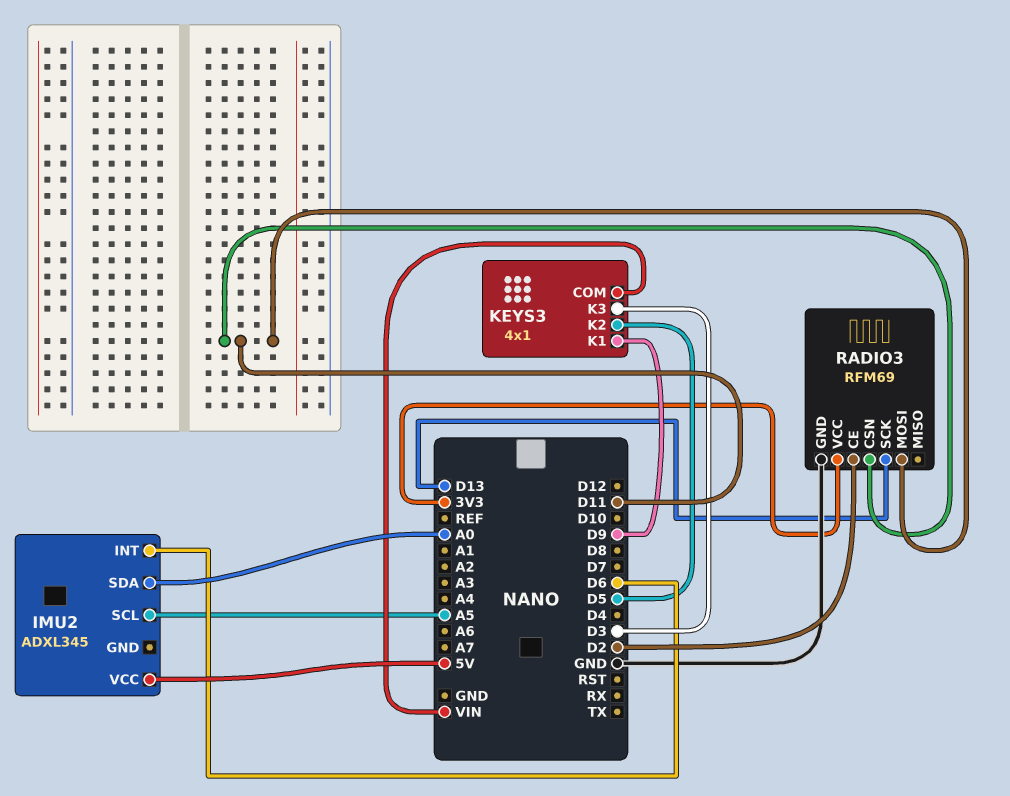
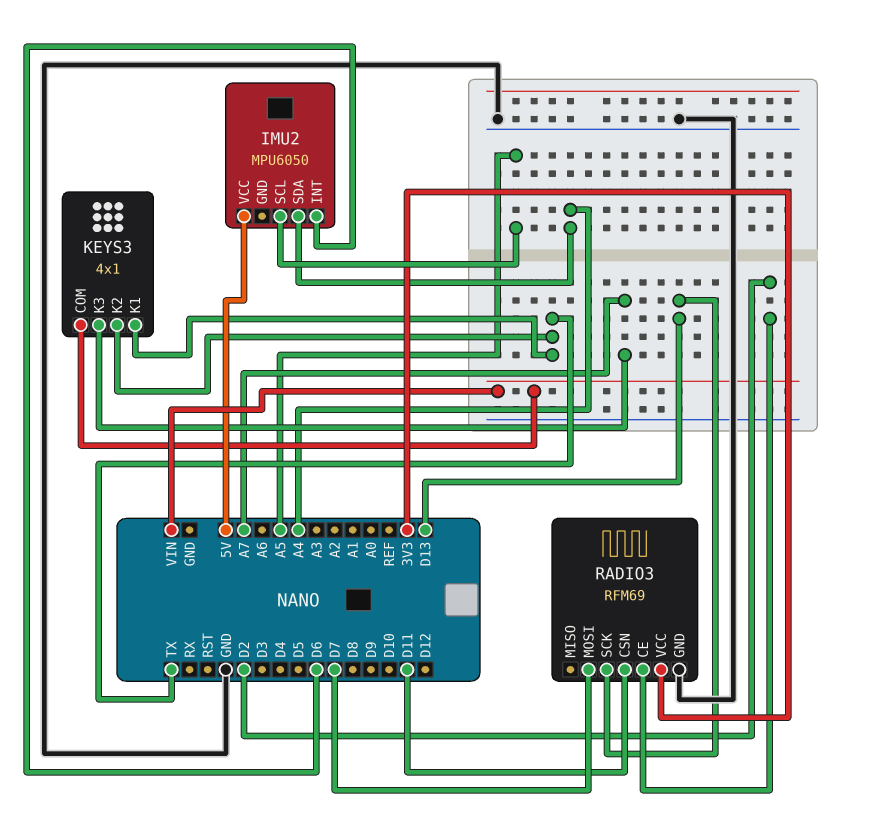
IMU2: ADXL345 -> MPU6050
IMU2 pin SDA: A0 -> A4
KEYS3 pin K1: D9 -> TX
KEYS3 pin K2: D5 -> TX
KEYS3 pin K3: D3 -> A7
RADIO3 pin MOSI: D11 -> D7

